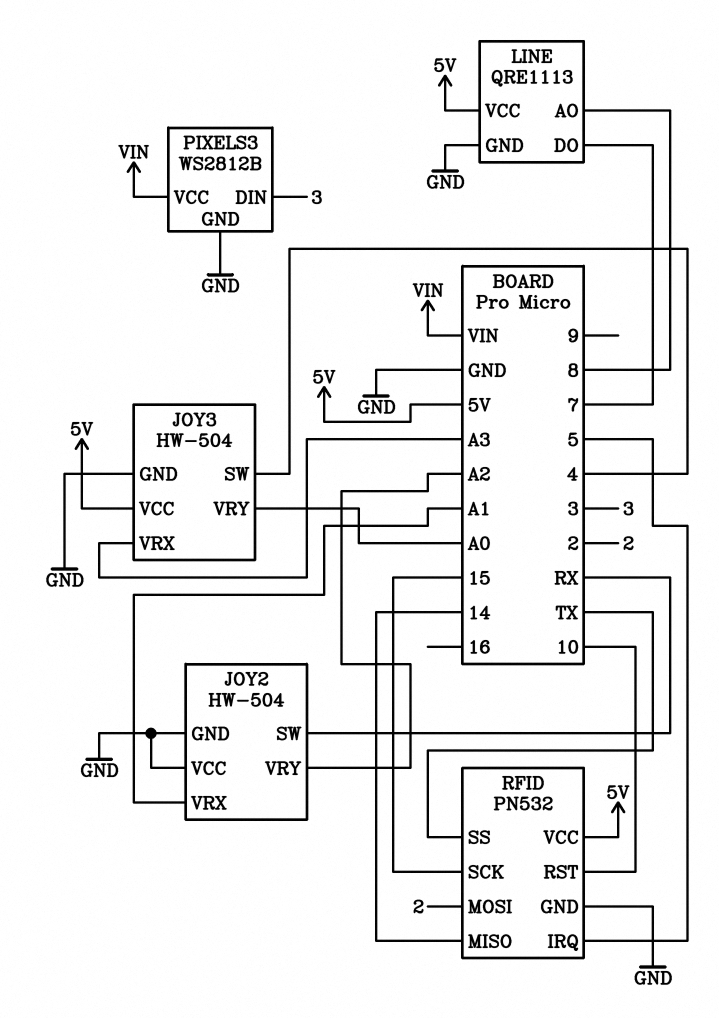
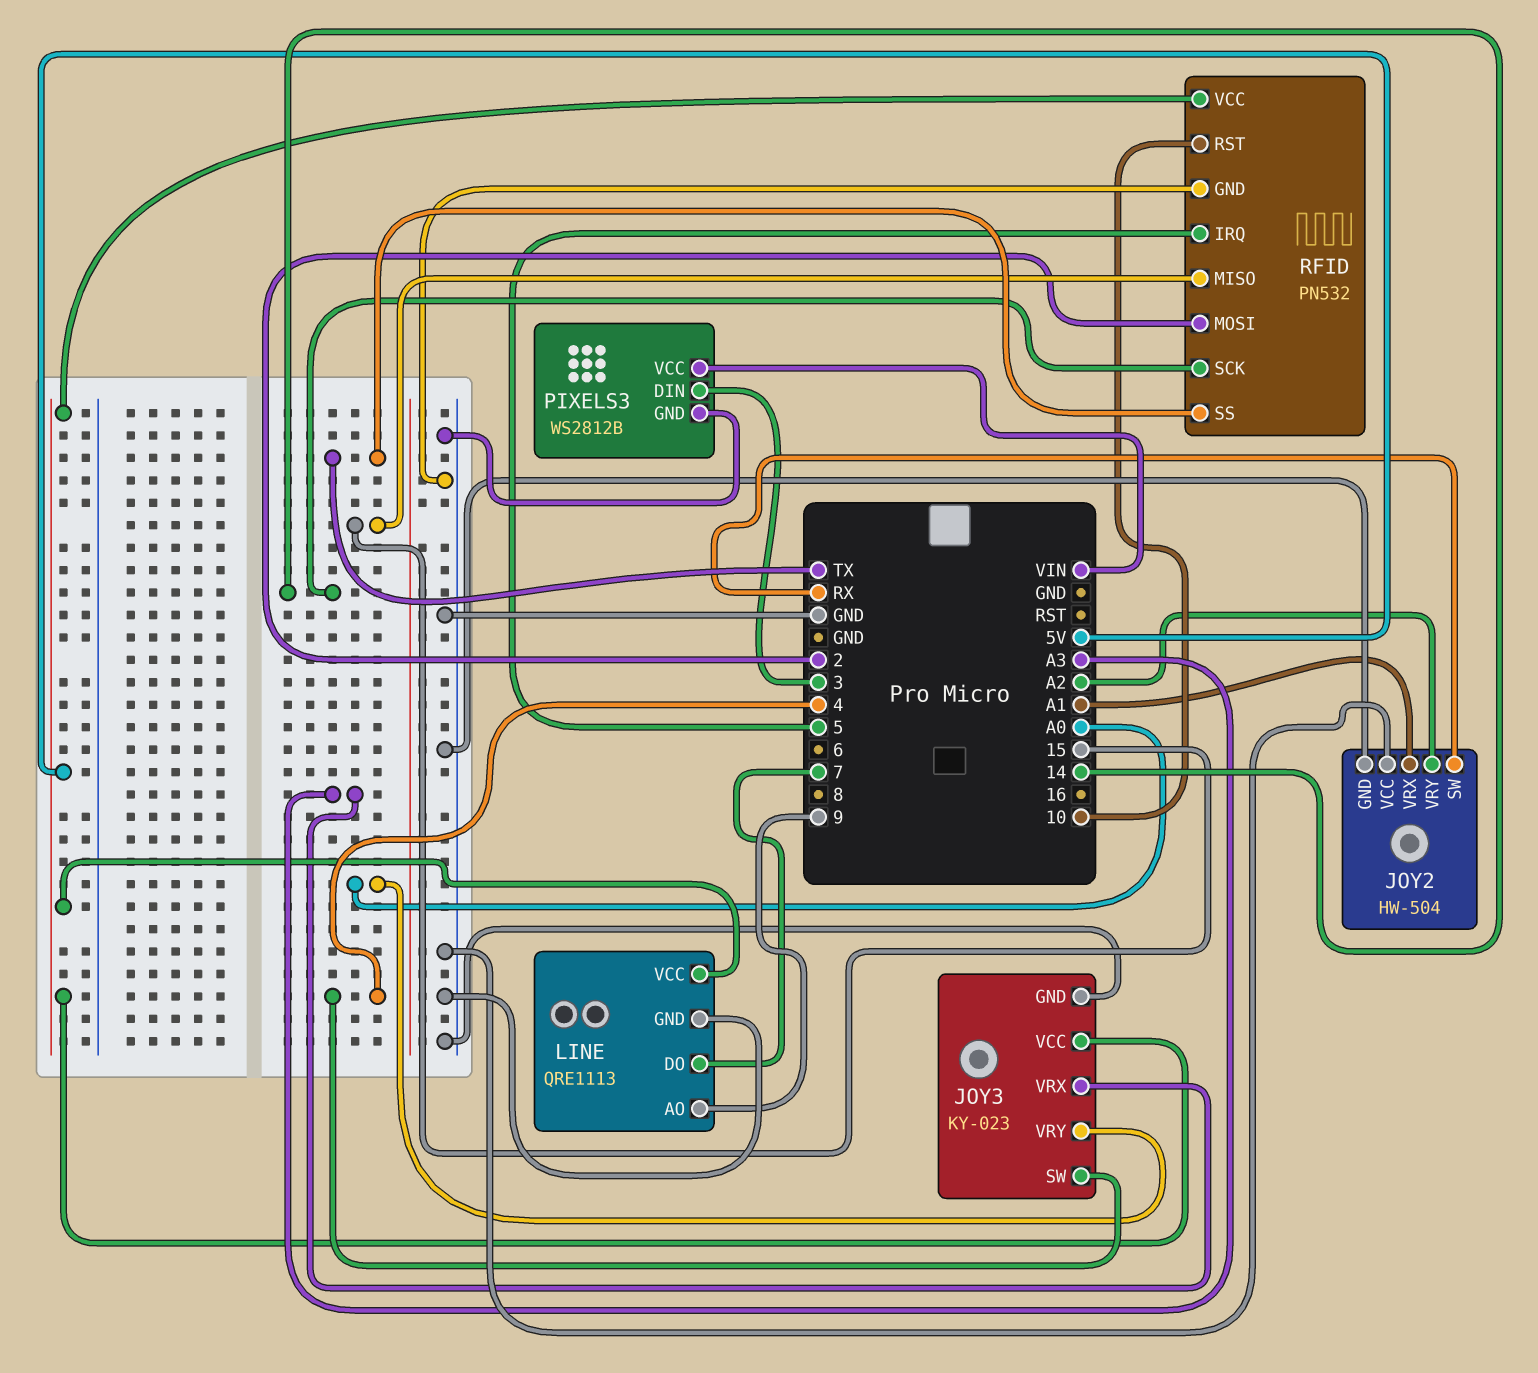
JOY3: HW-504 -> KY-023
LINE pin AO: 8 -> 9
RFID pin MISO: 14 -> 15
RFID pin SCK: 15 -> 14

